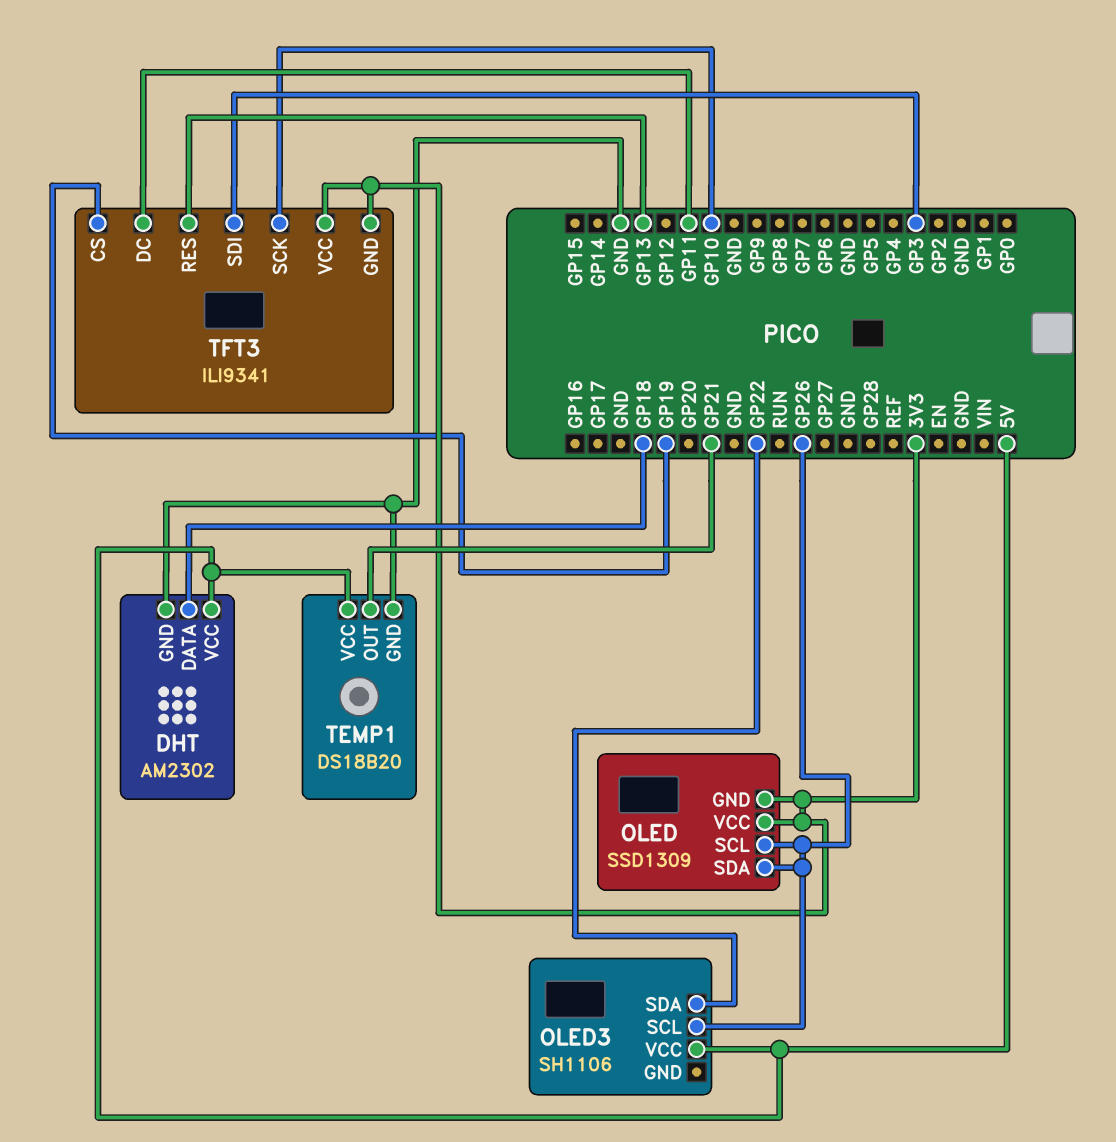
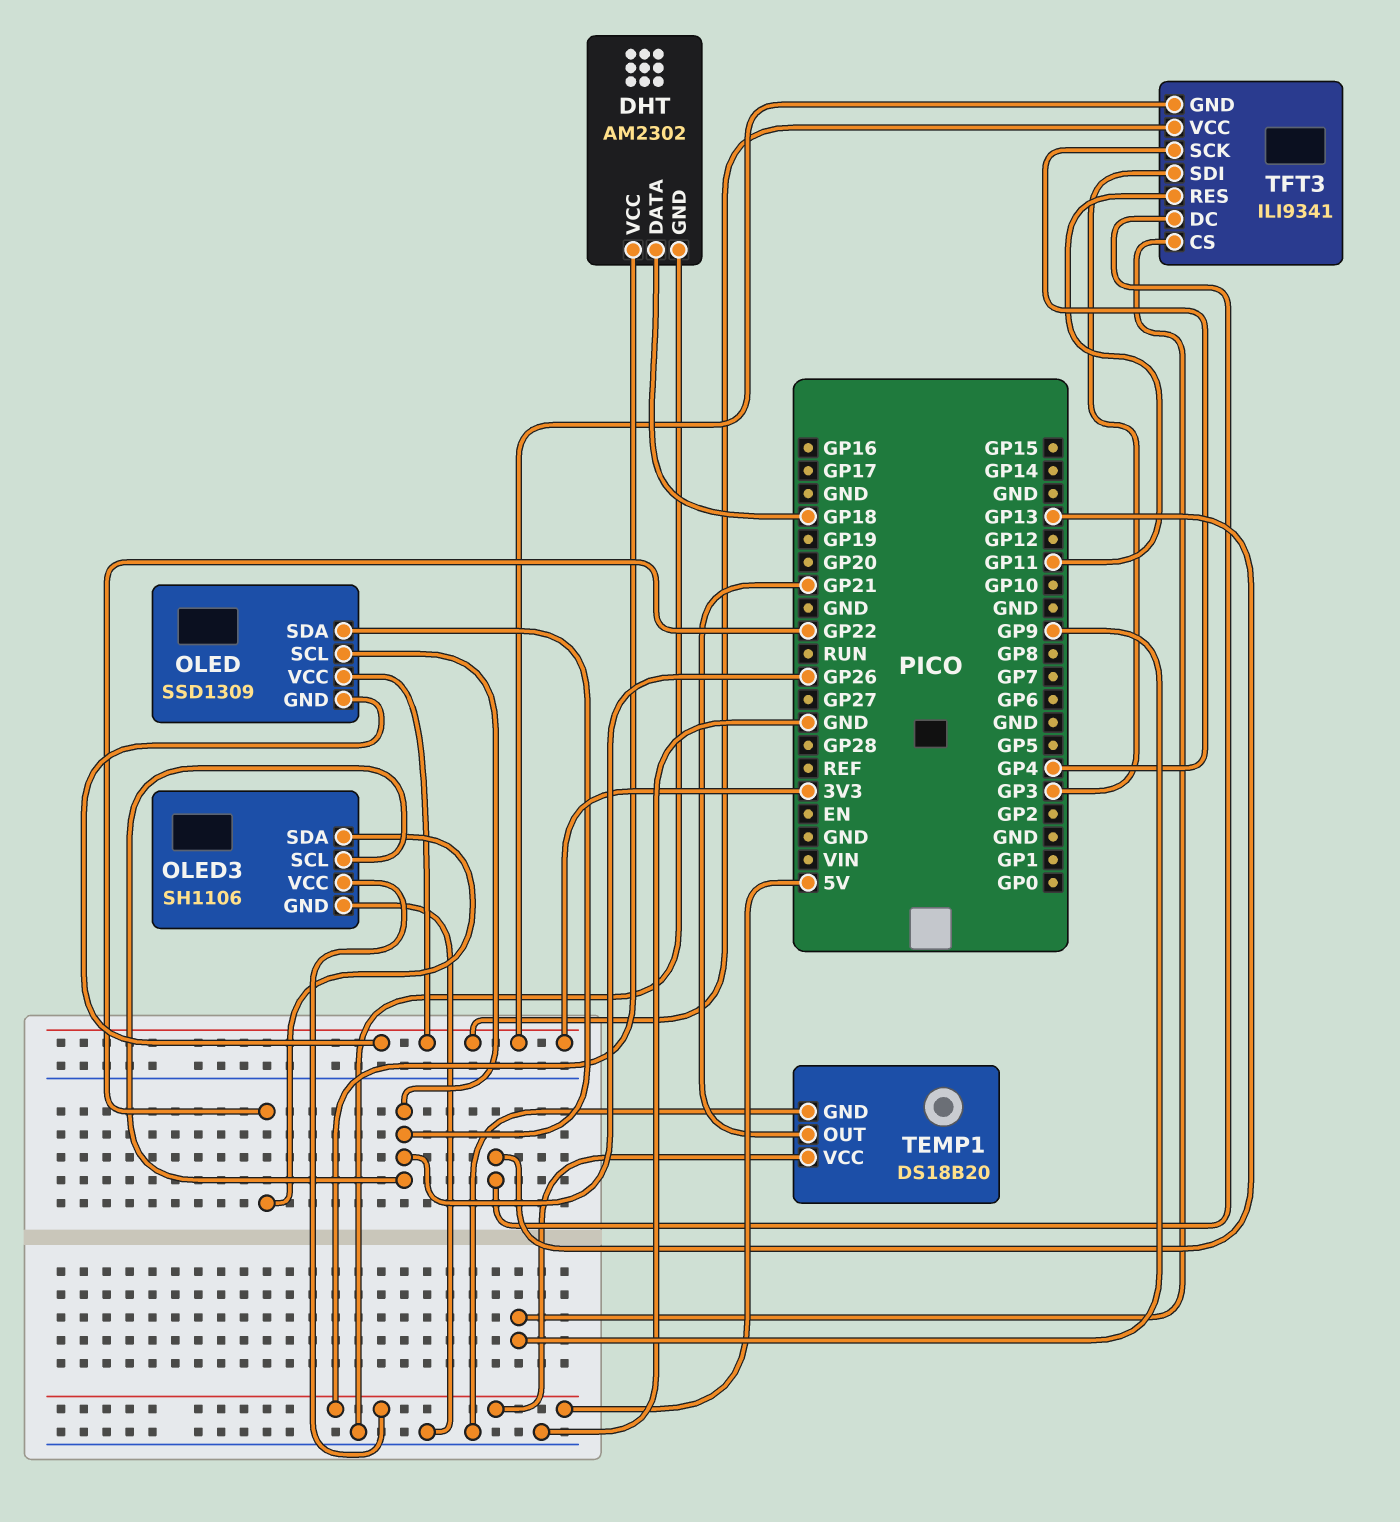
OLED3 pin GND: none -> GND
TFT3 pin CS: GP19 -> GP9
TFT3 pin DC: GP11 -> GP13
TFT3 pin RES: GP13 -> GP11
TFT3 pin SCK: GP10 -> GP4

